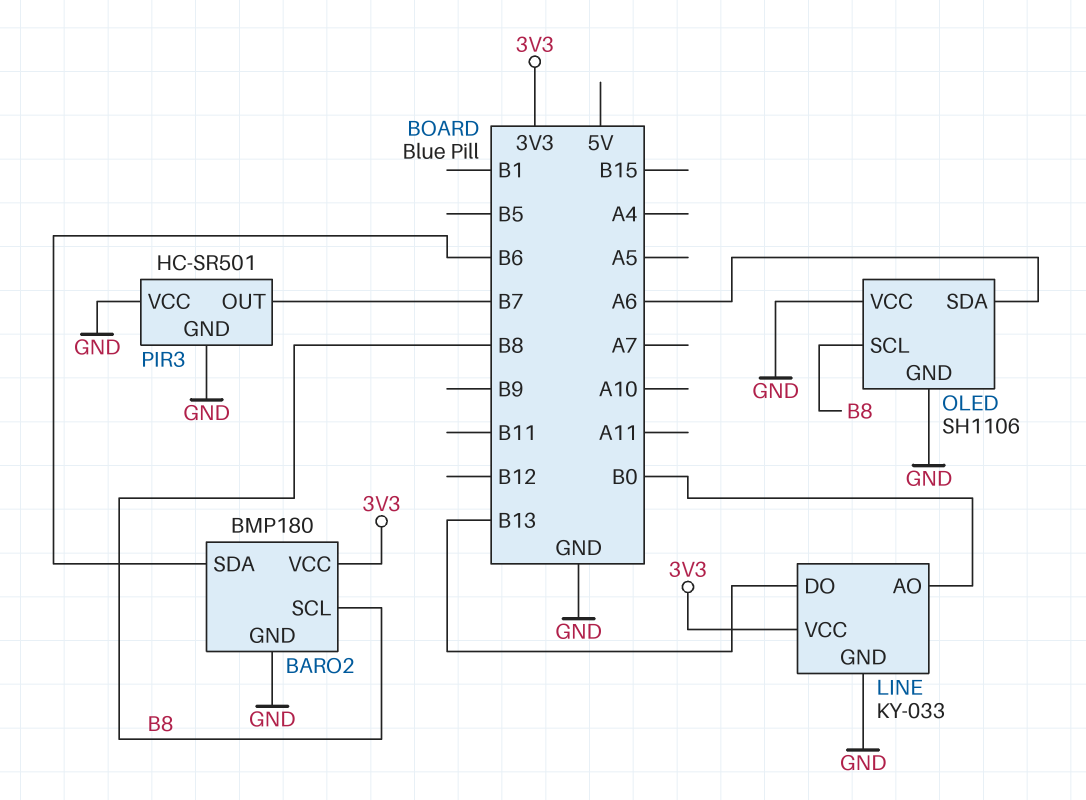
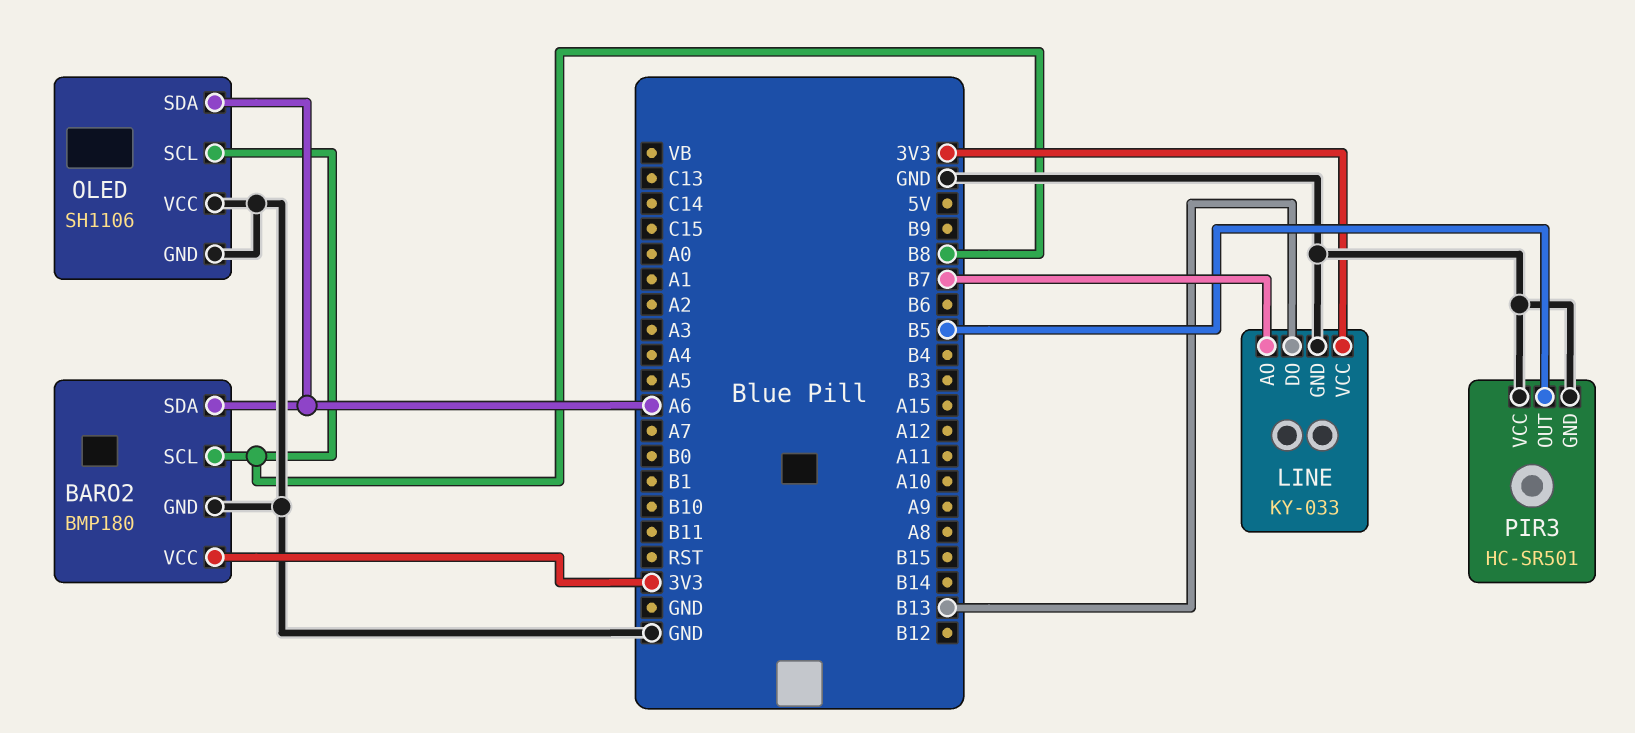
BARO2 pin SDA: B6 -> A6
LINE pin AO: B0 -> B7
PIR3 pin OUT: B7 -> B5

